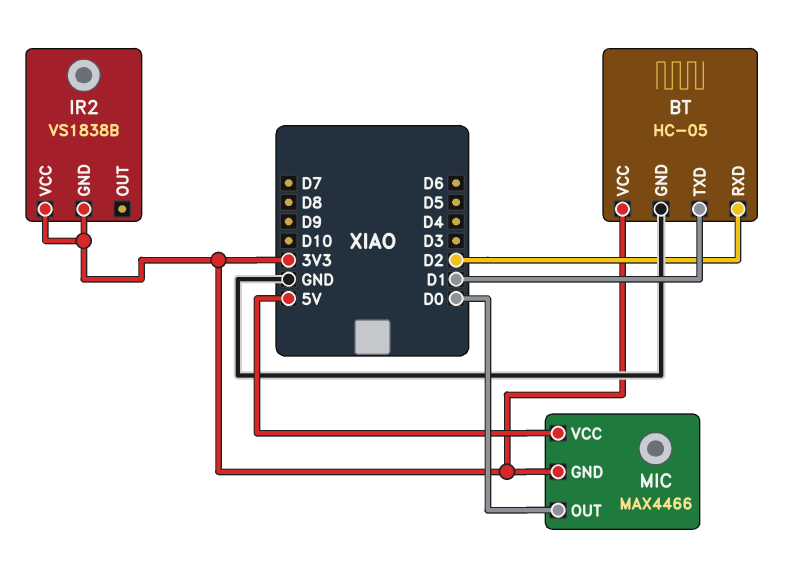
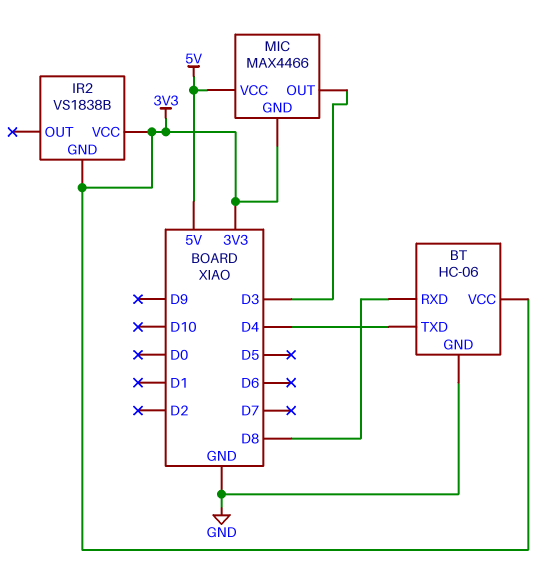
BT: HC-05 -> HC-06
BT pin RXD: D2 -> D8
BT pin TXD: D1 -> D4
MIC pin OUT: D0 -> D3

